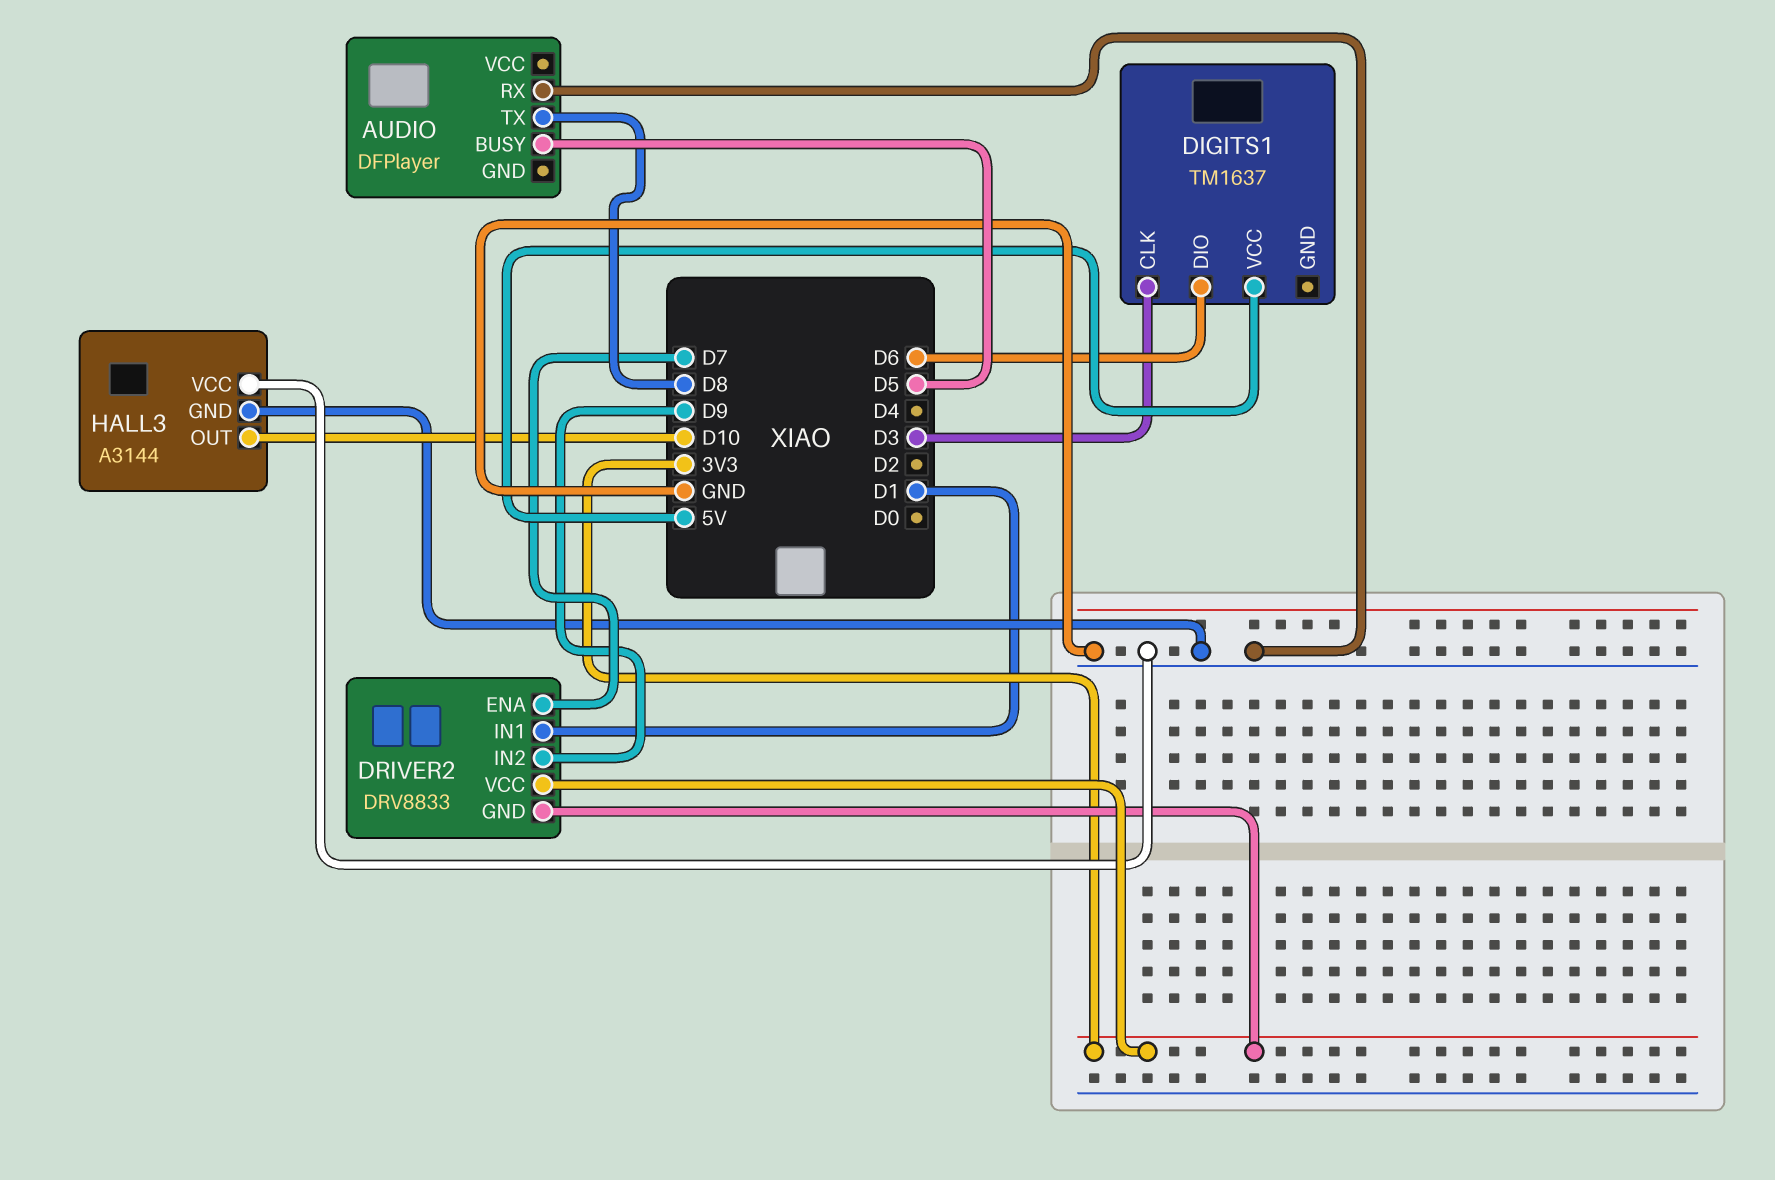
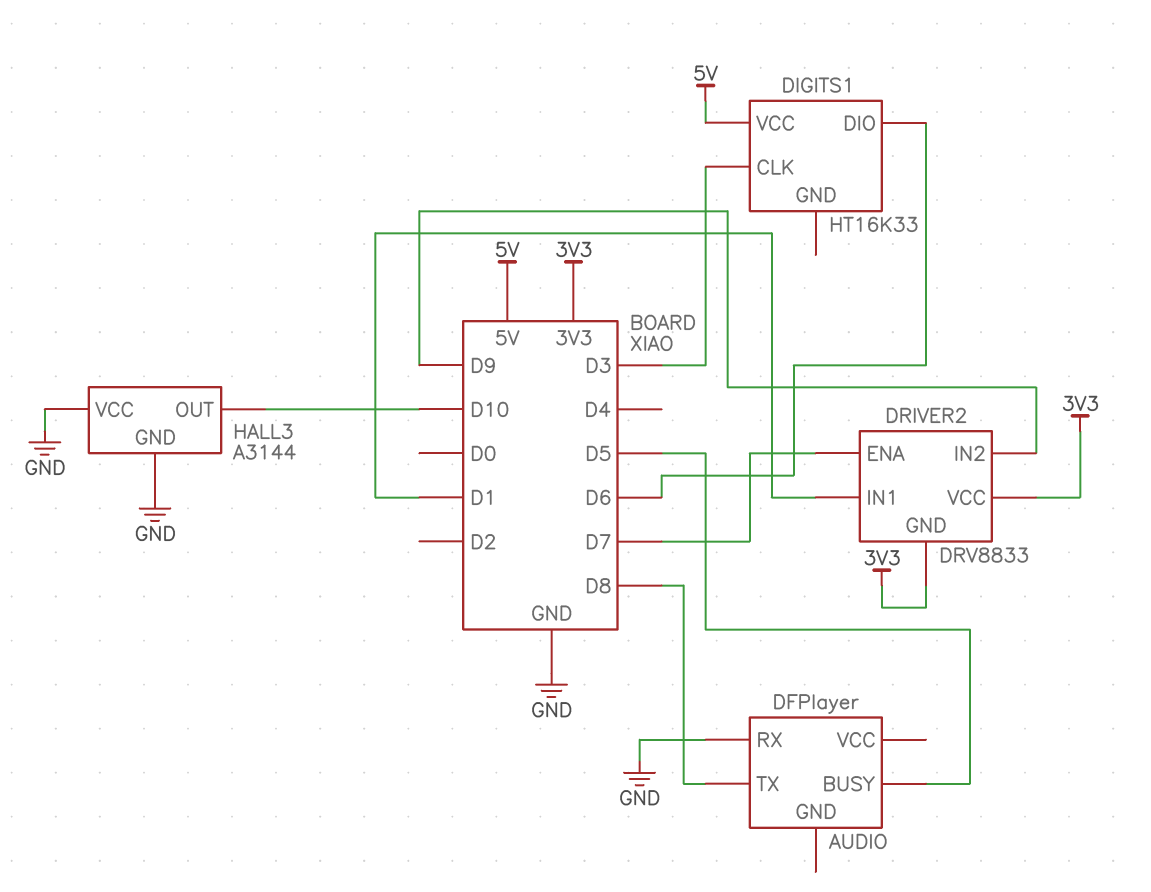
DIGITS1: TM1637 -> HT16K33

